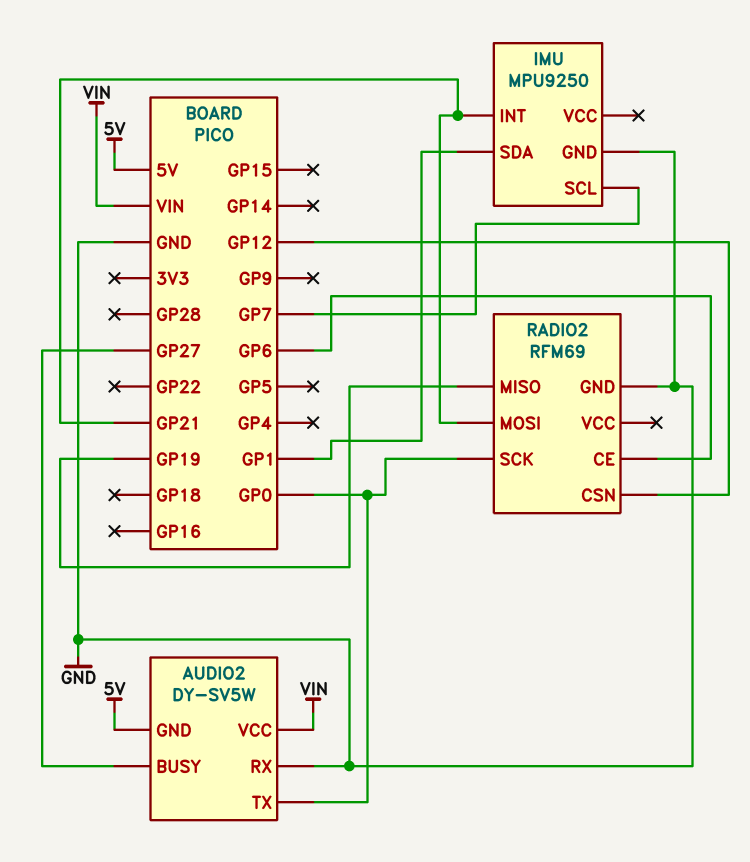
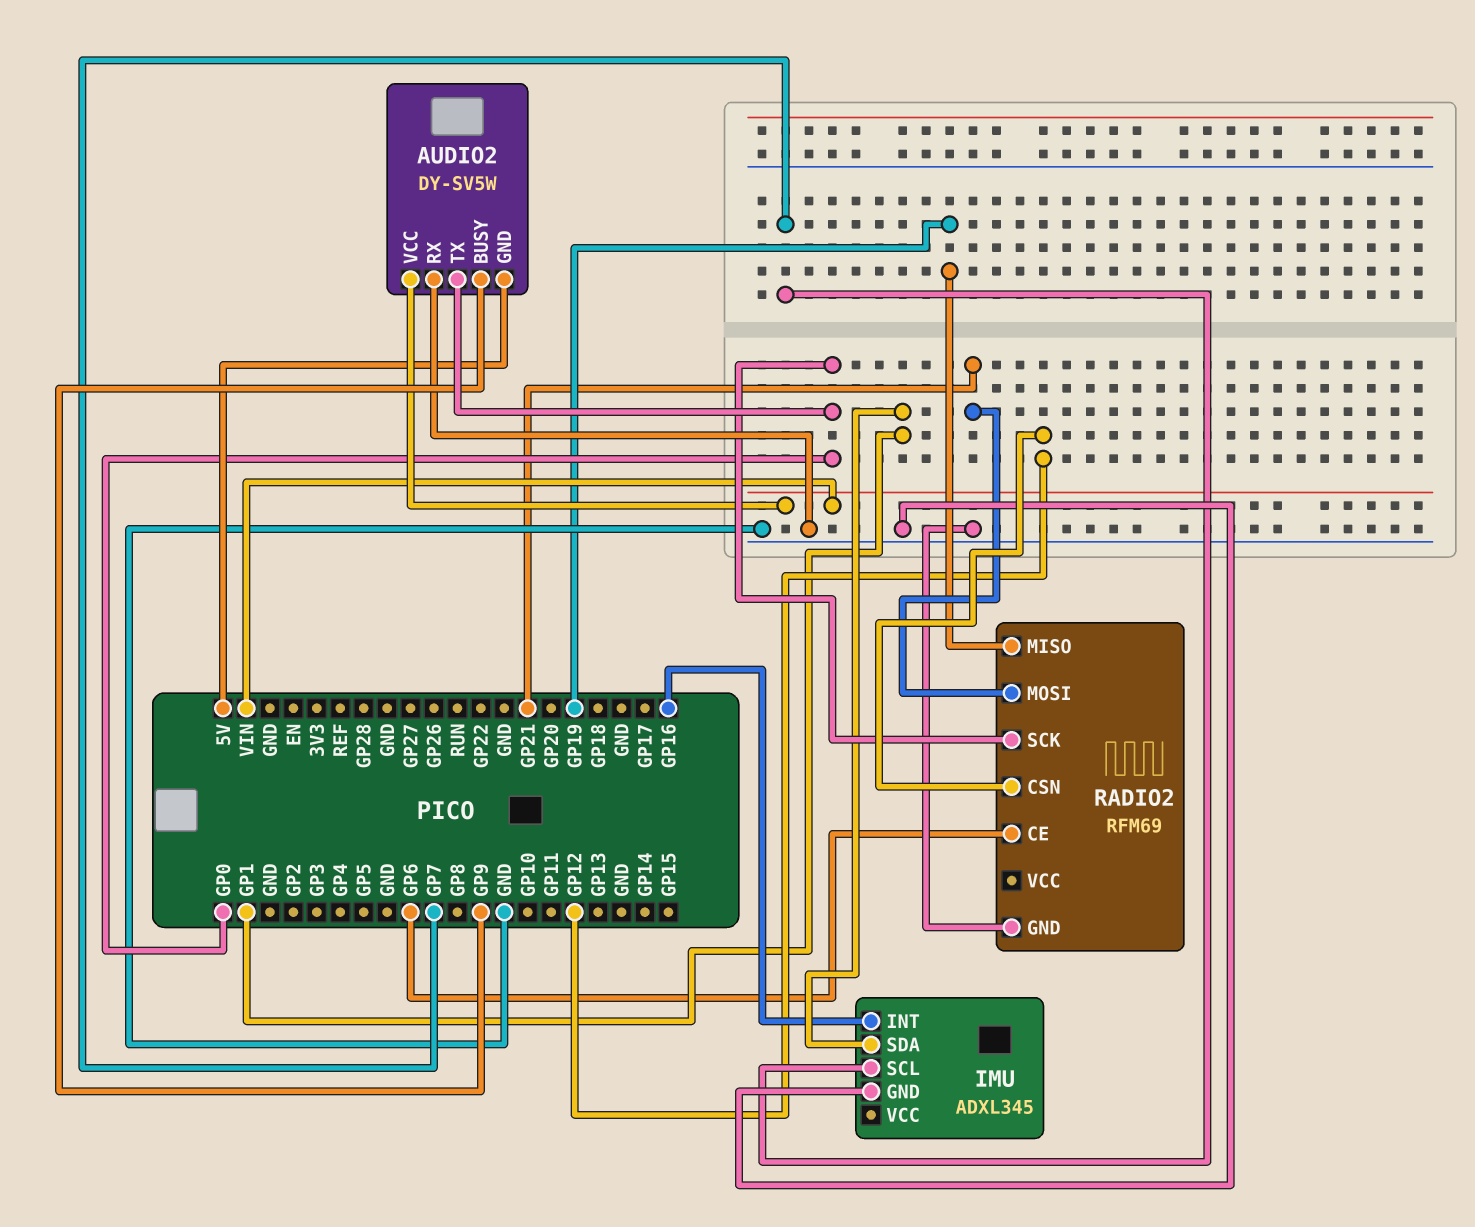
AUDIO2 pin BUSY: GP27 -> GP9
IMU: MPU9250 -> ADXL345
IMU pin INT: GP21 -> GP16

